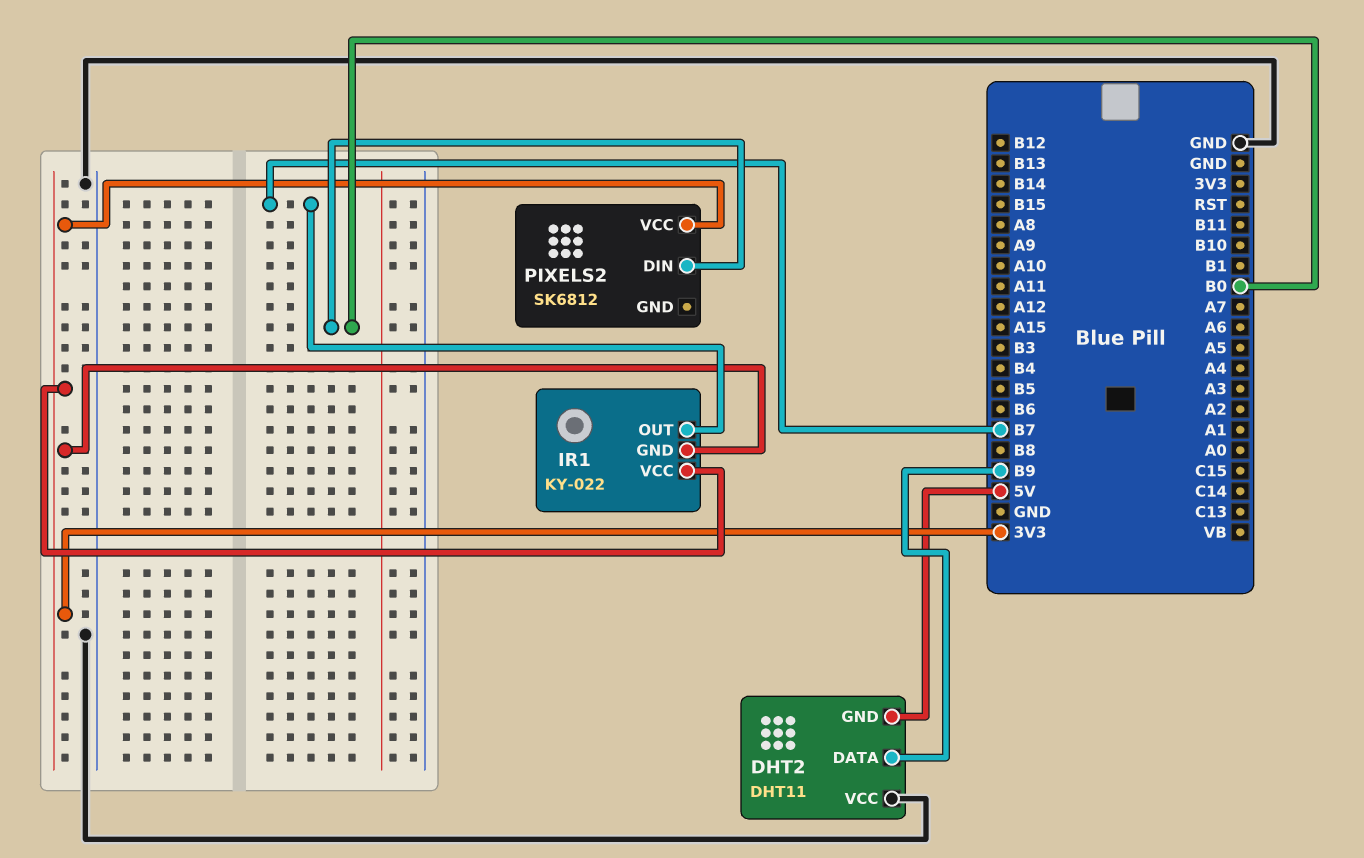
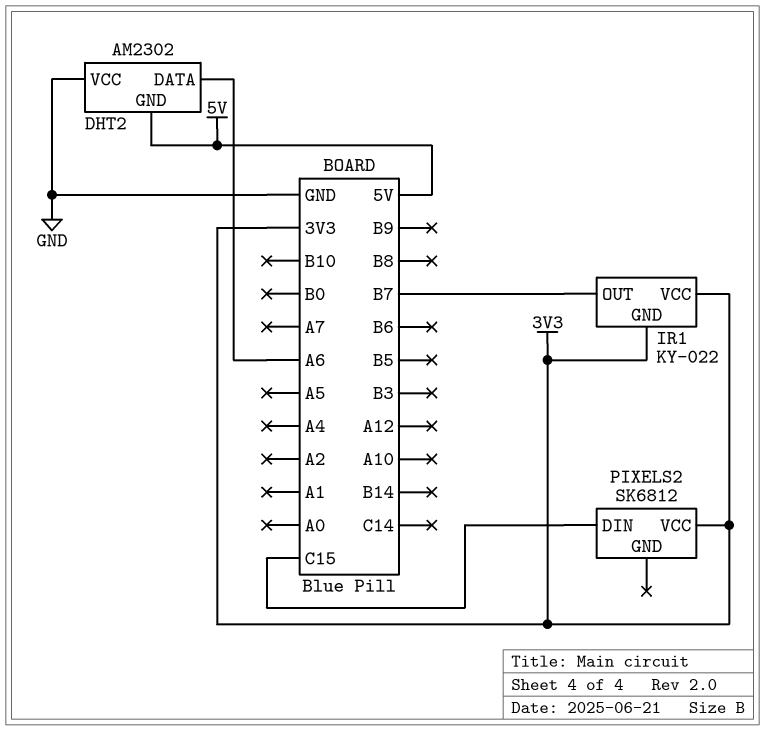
DHT2: DHT11 -> AM2302
DHT2 pin DATA: B9 -> A6
PIXELS2 pin DIN: B0 -> C15

